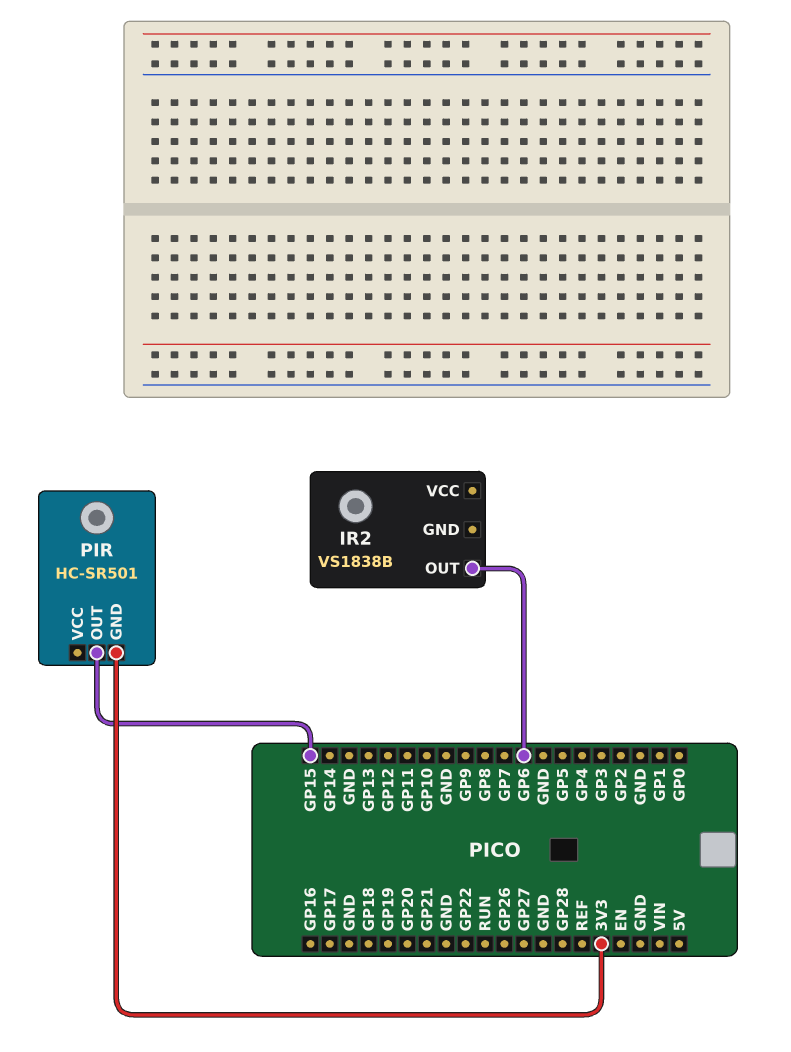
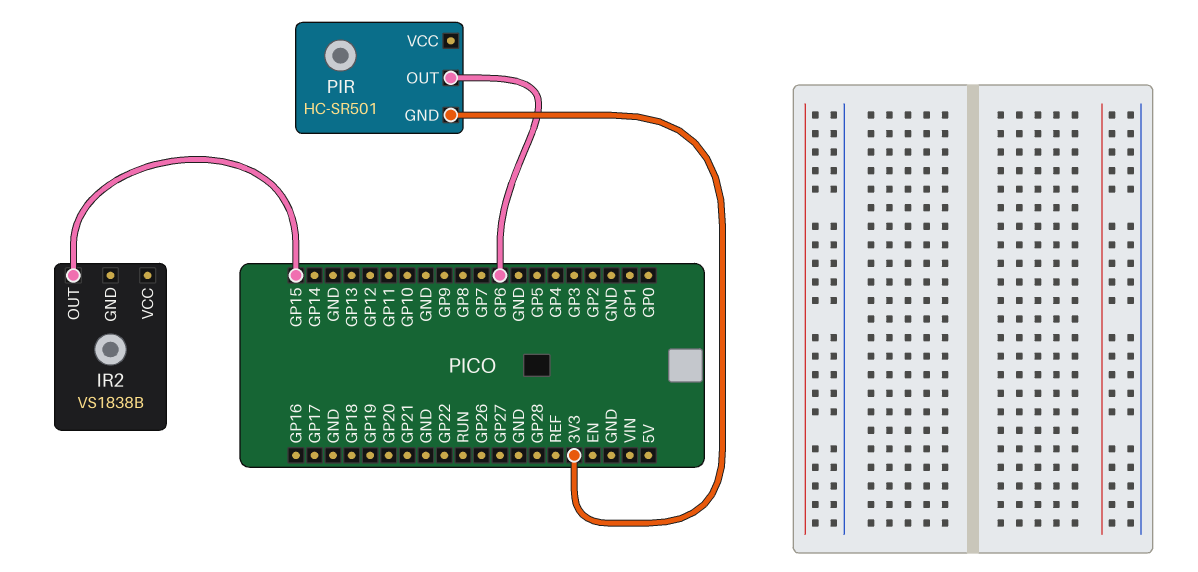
IR2 pin OUT: GP6 -> GP15
PIR pin OUT: GP15 -> GP6

